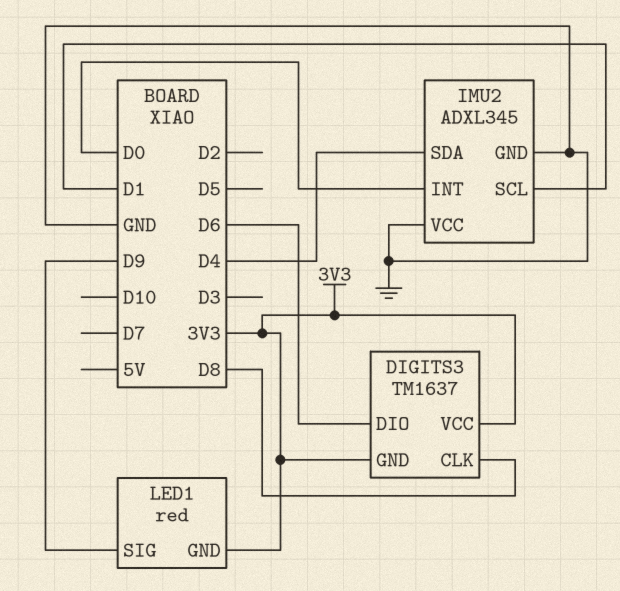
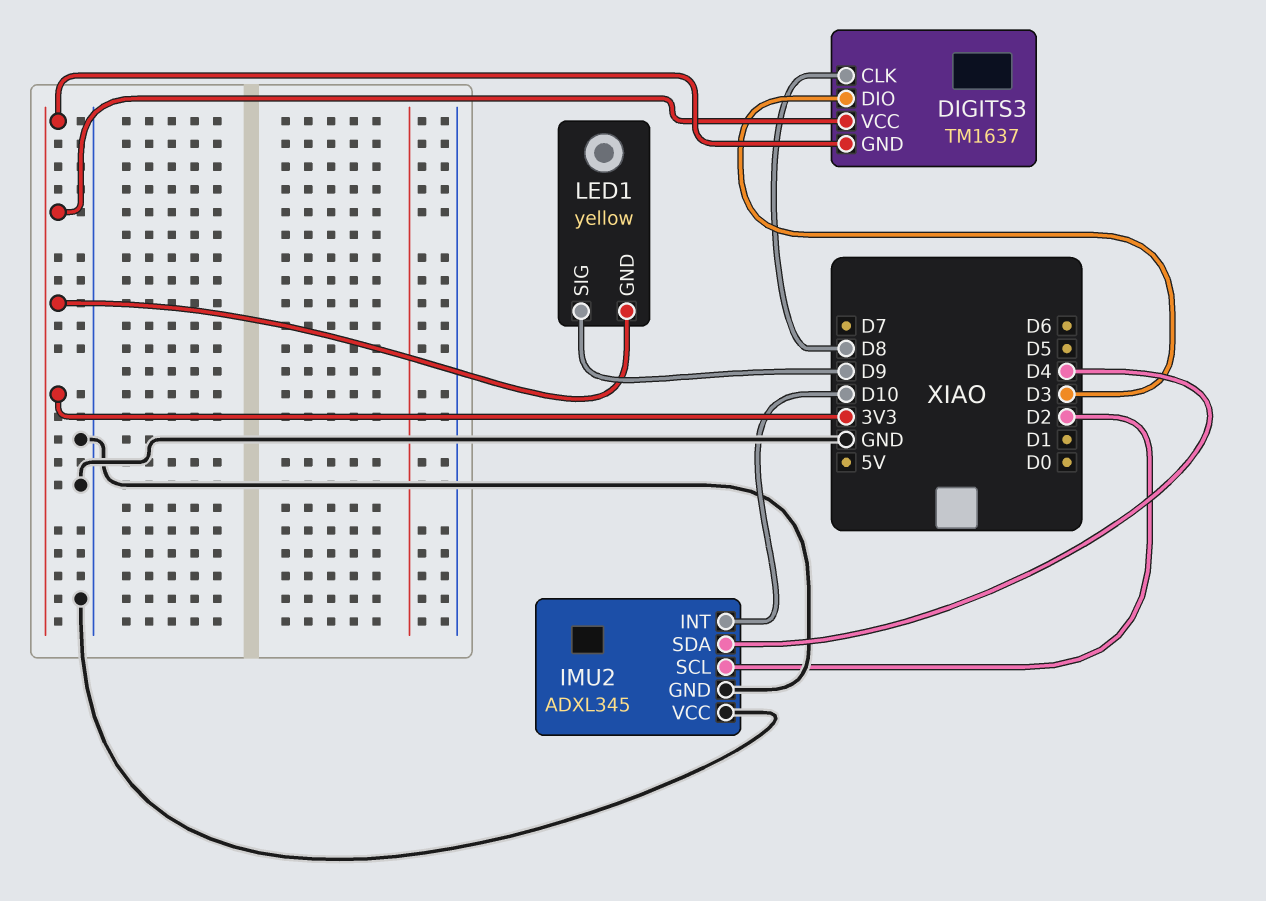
DIGITS3 pin DIO: D6 -> D3
IMU2 pin INT: D0 -> D10
IMU2 pin SCL: D1 -> D2
LED1: red -> yellow

